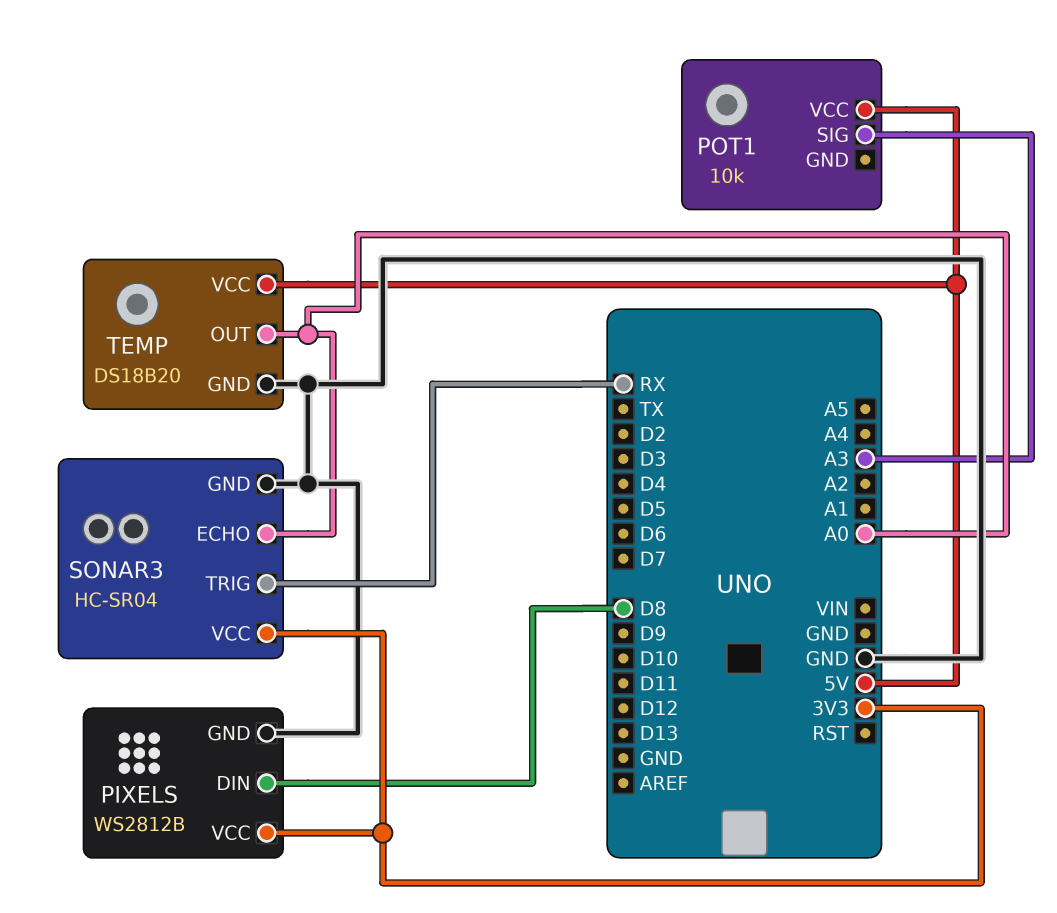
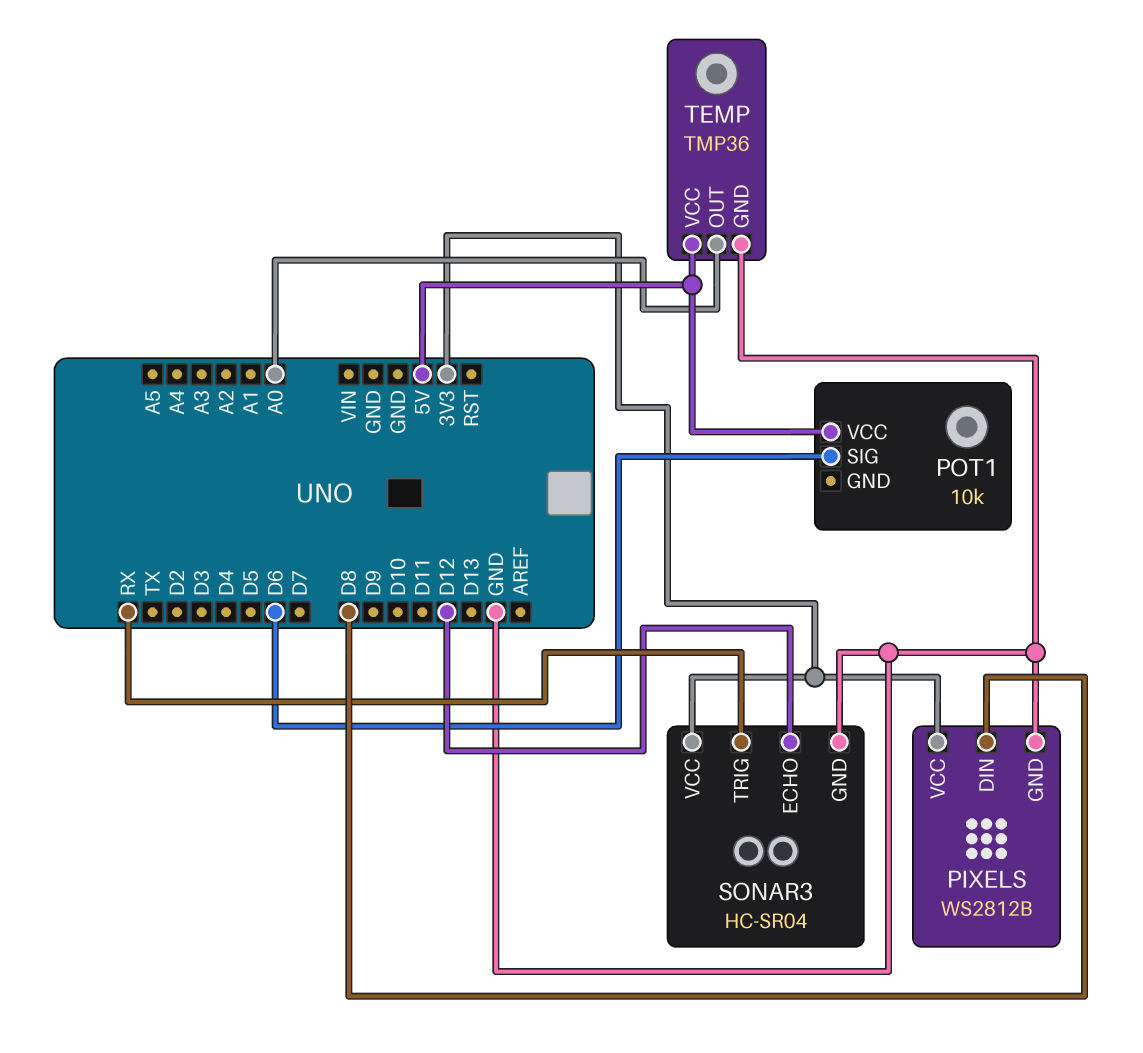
POT1 pin SIG: A3 -> D6
SONAR3 pin ECHO: A0 -> D12
TEMP: DS18B20 -> TMP36

